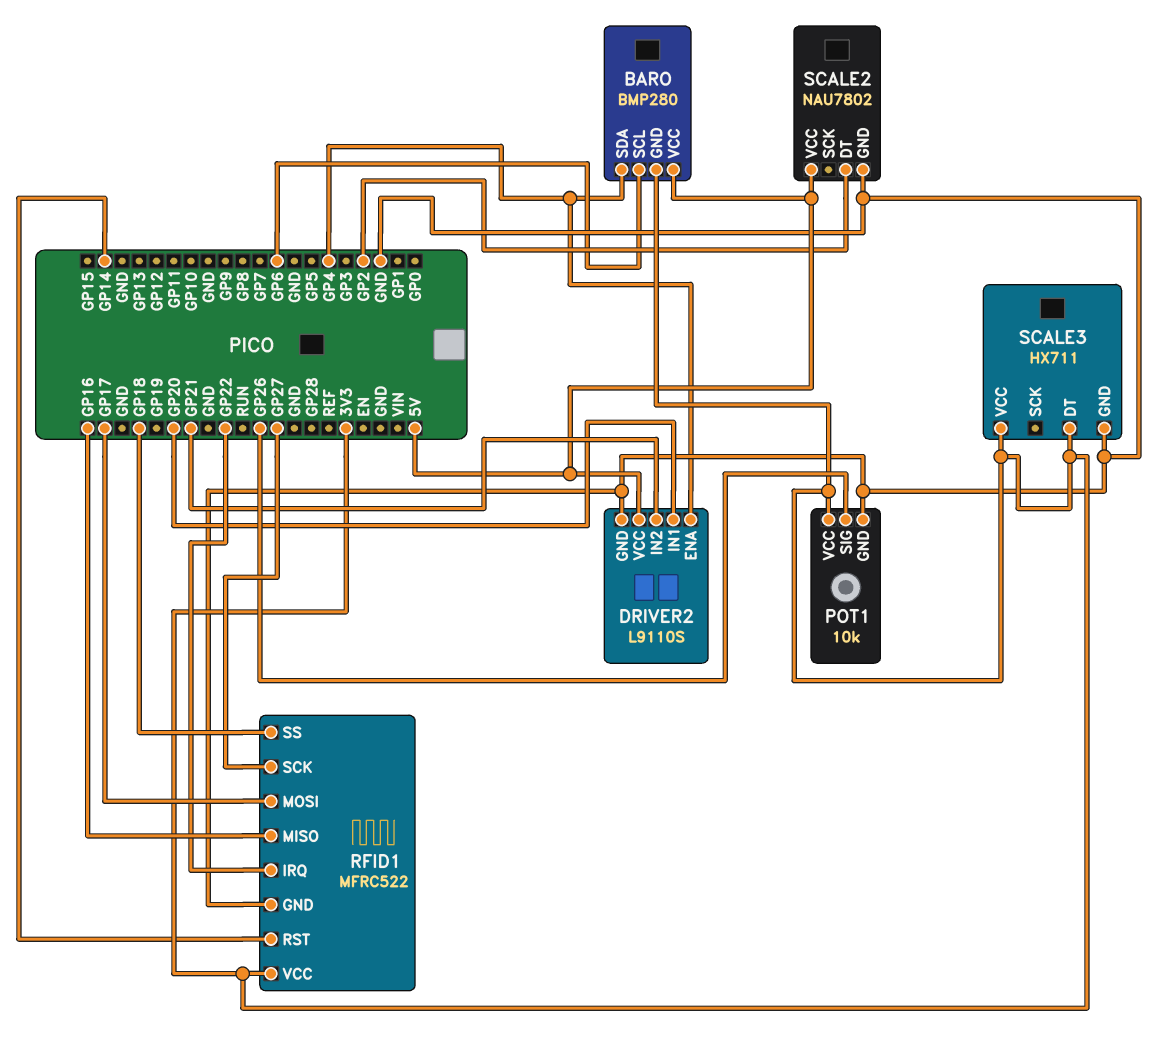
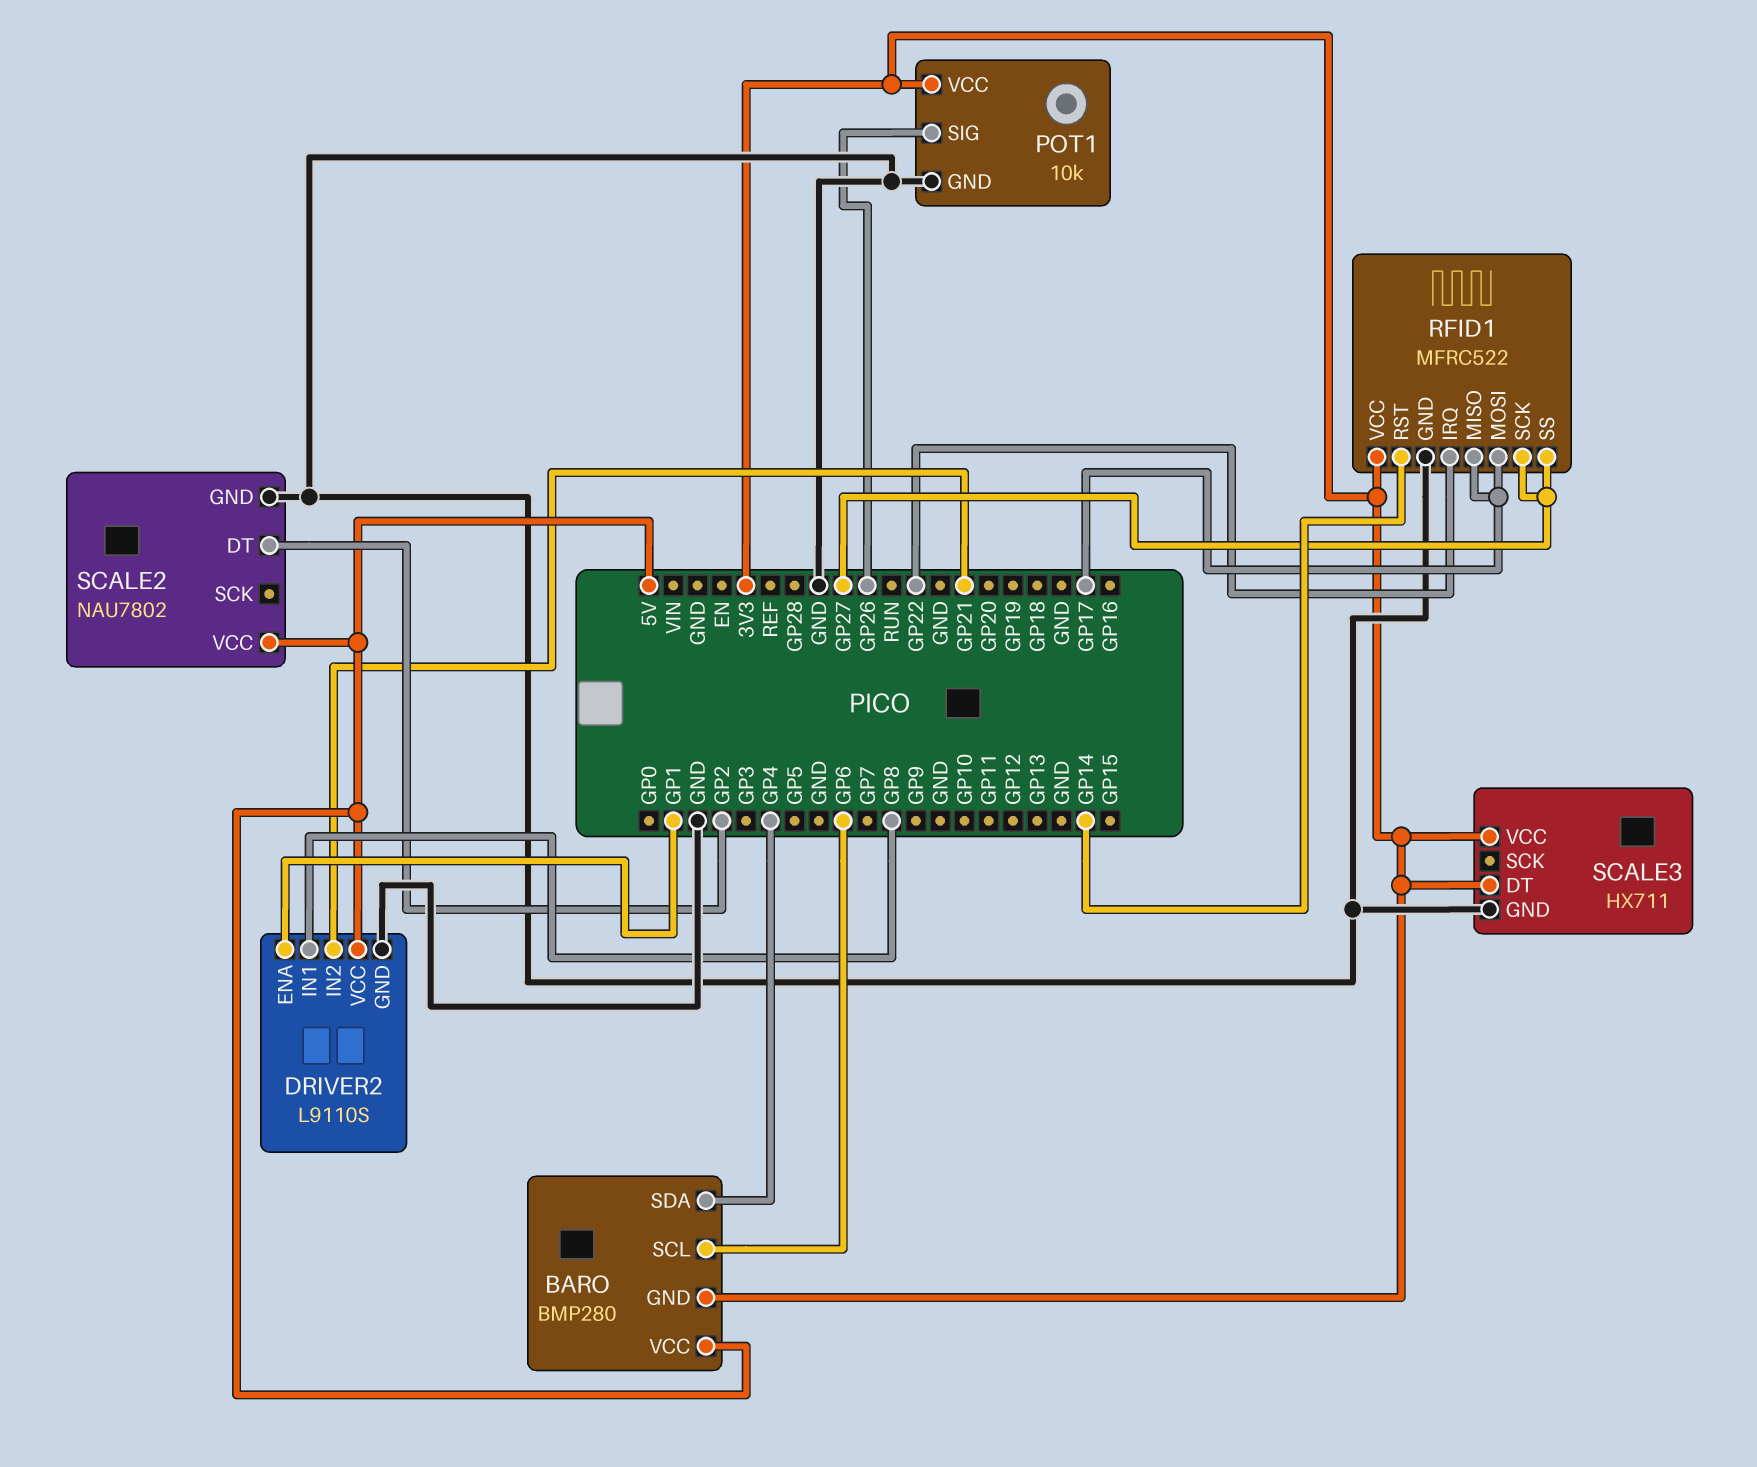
DRIVER2 pin ENA: GP4 -> GP1
DRIVER2 pin IN1: GP20 -> GP8
RFID1 pin MISO: GP16 -> GP17
RFID1 pin SS: GP18 -> GP27

